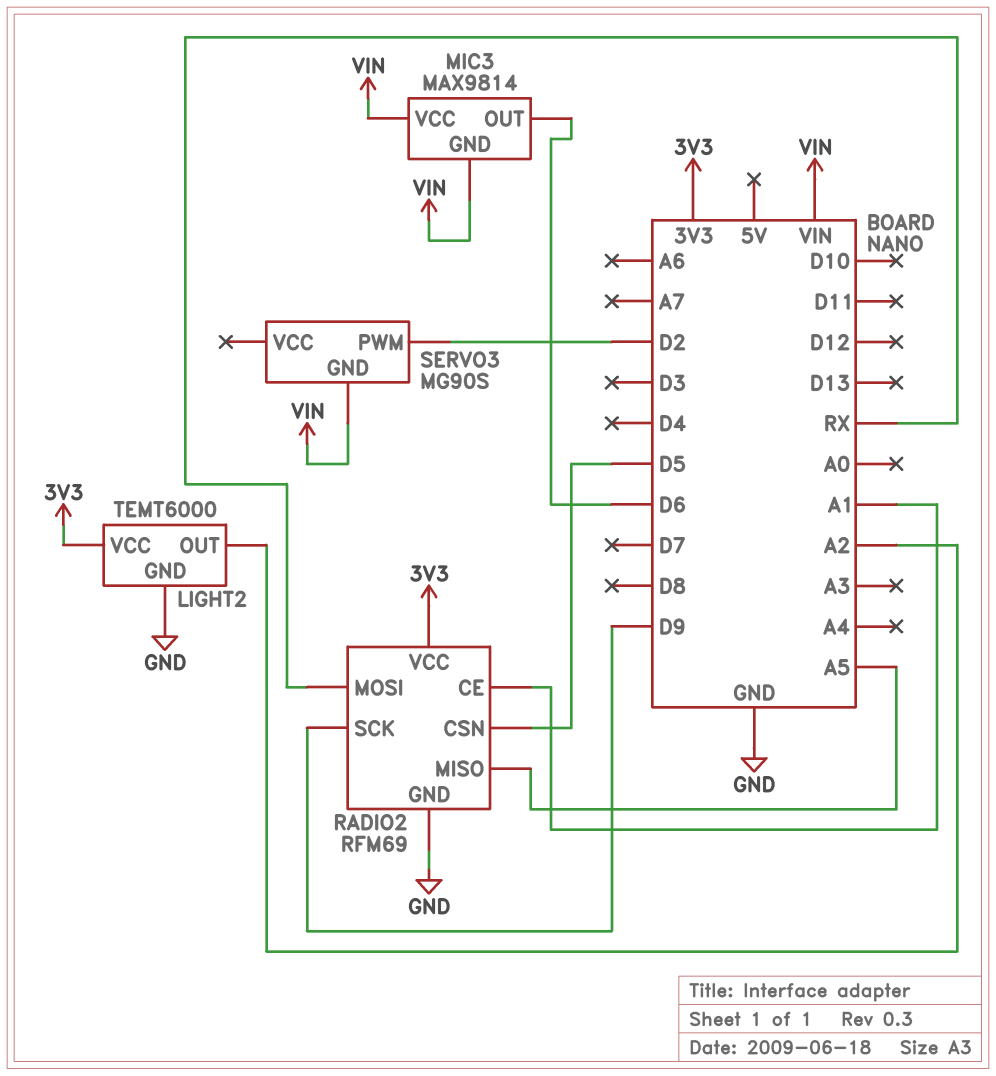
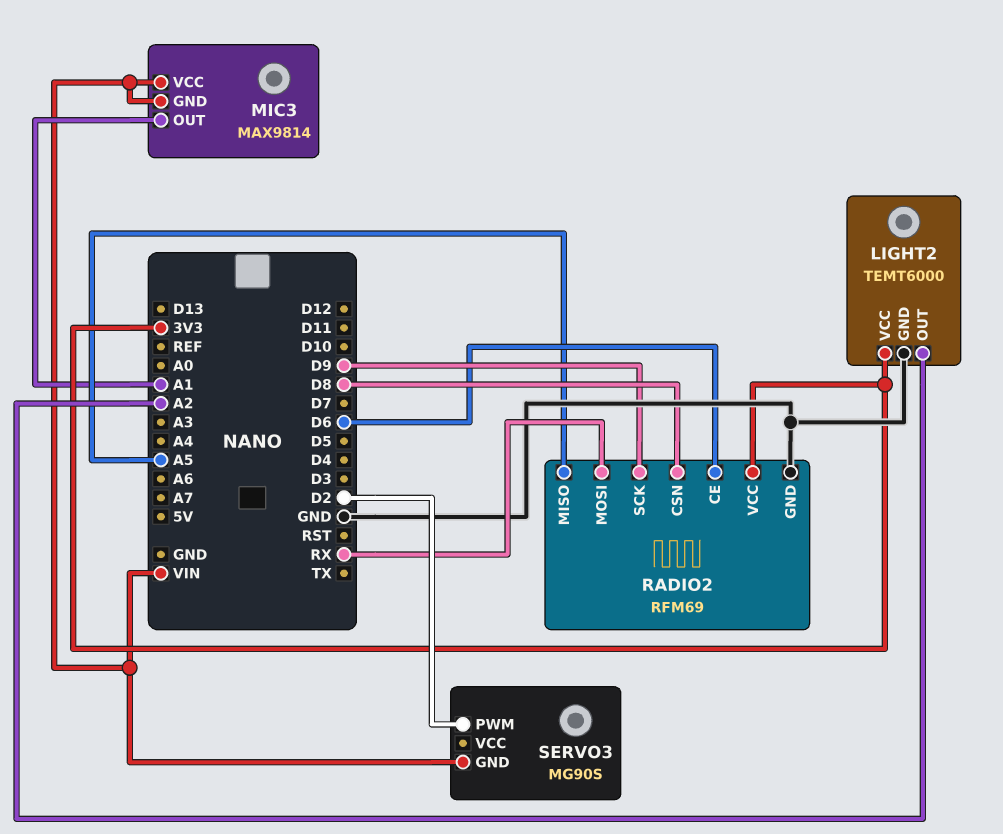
MIC3 pin OUT: D6 -> A1
RADIO2 pin CE: A1 -> D6
RADIO2 pin CSN: D5 -> D8

